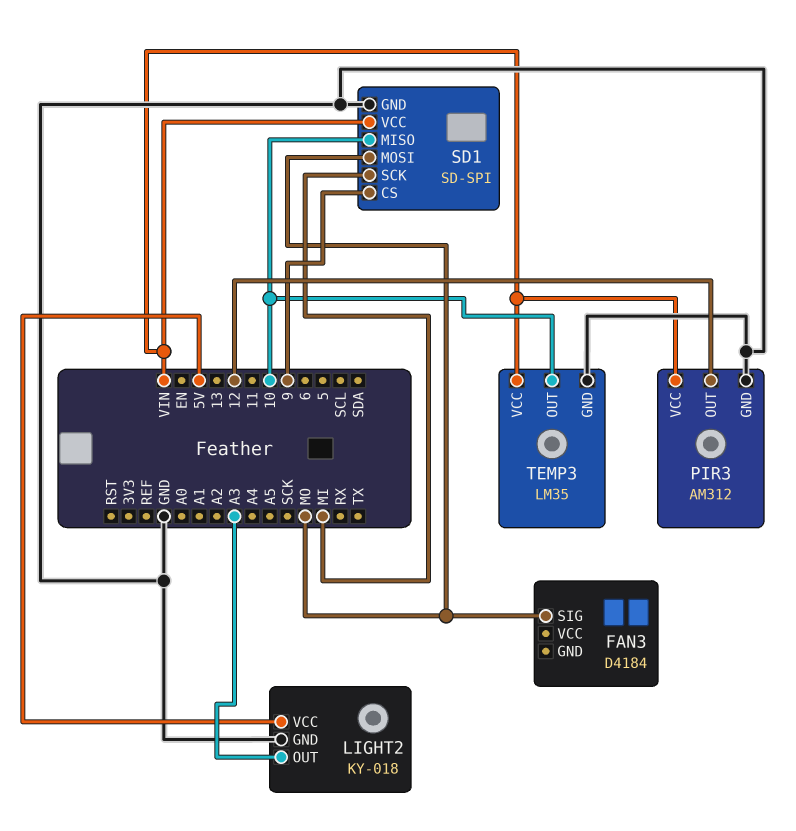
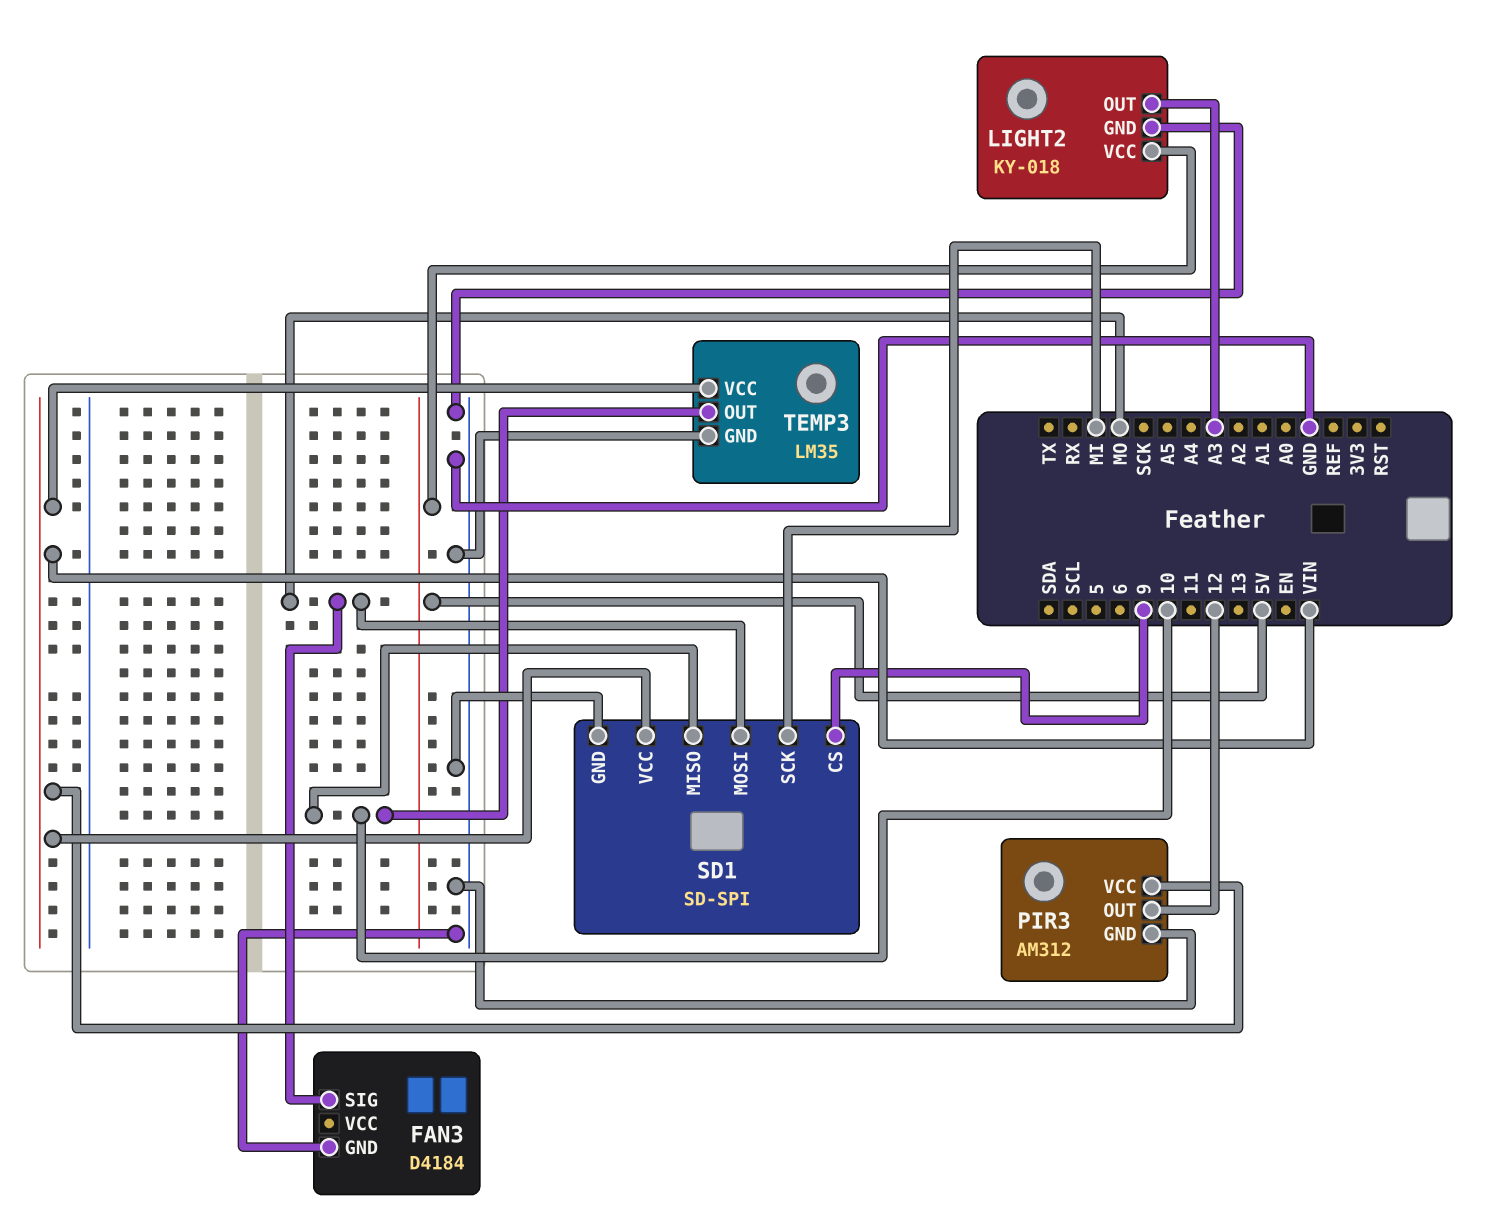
FAN3 pin GND: none -> GND

